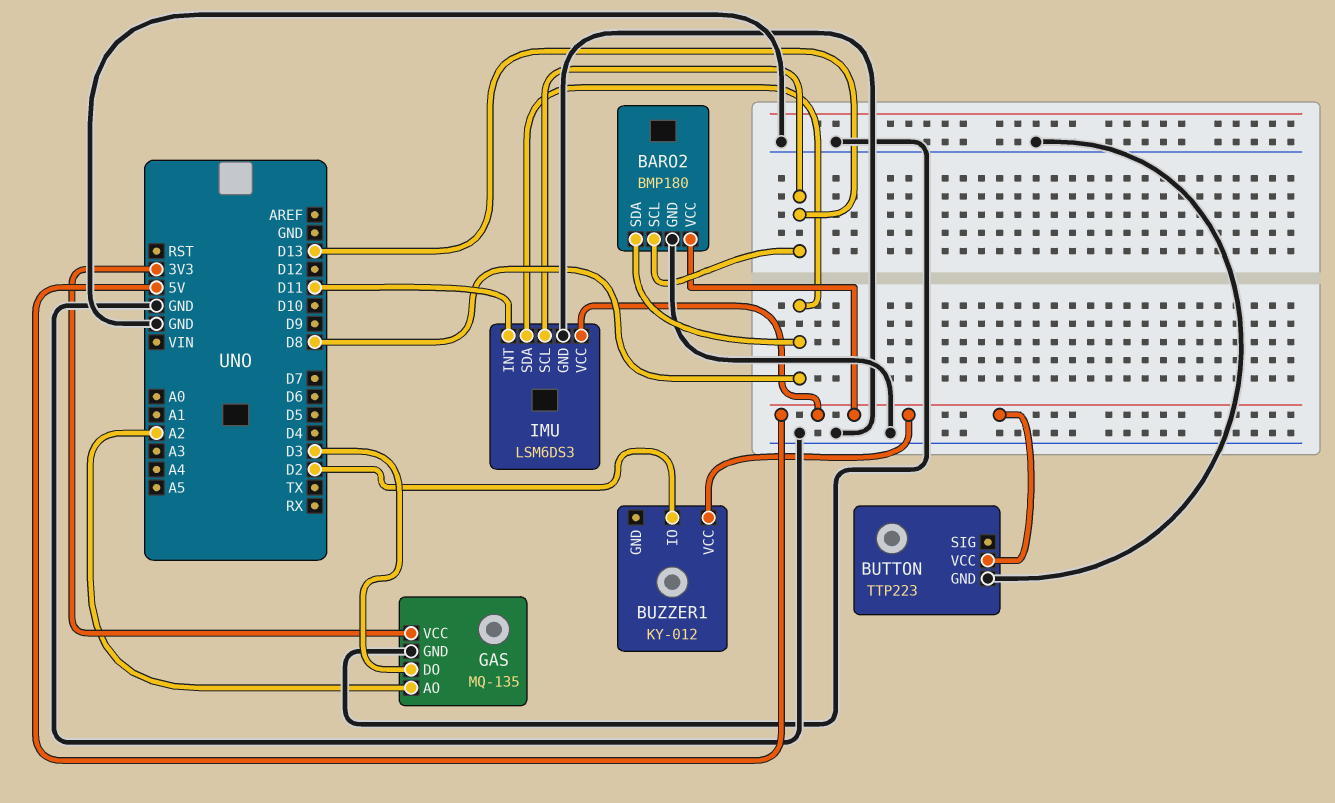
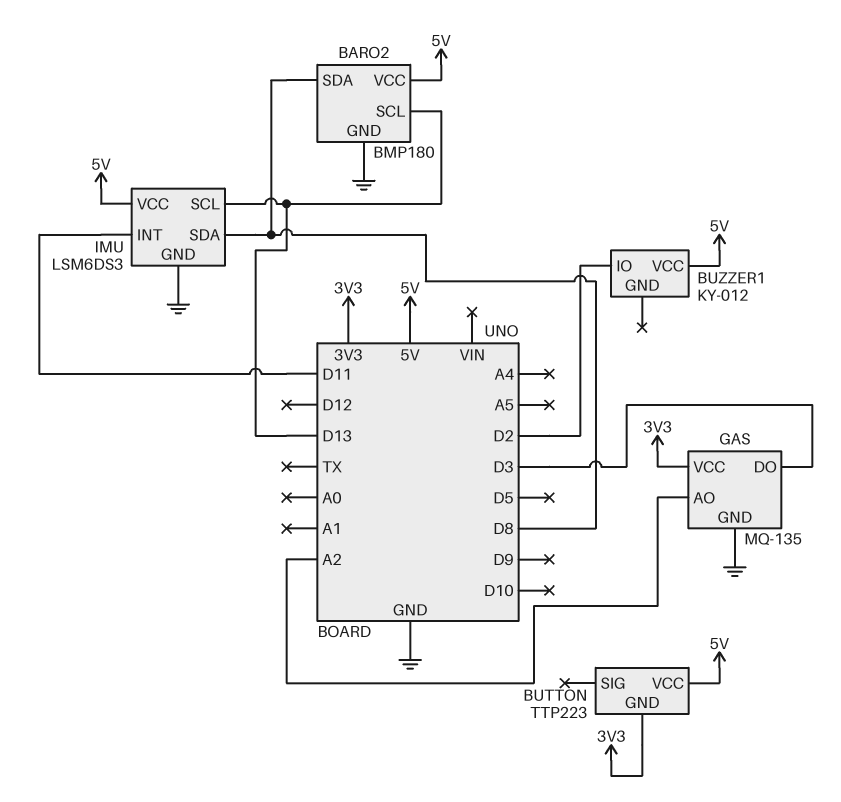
BUTTON pin GND: GND -> 3V3

